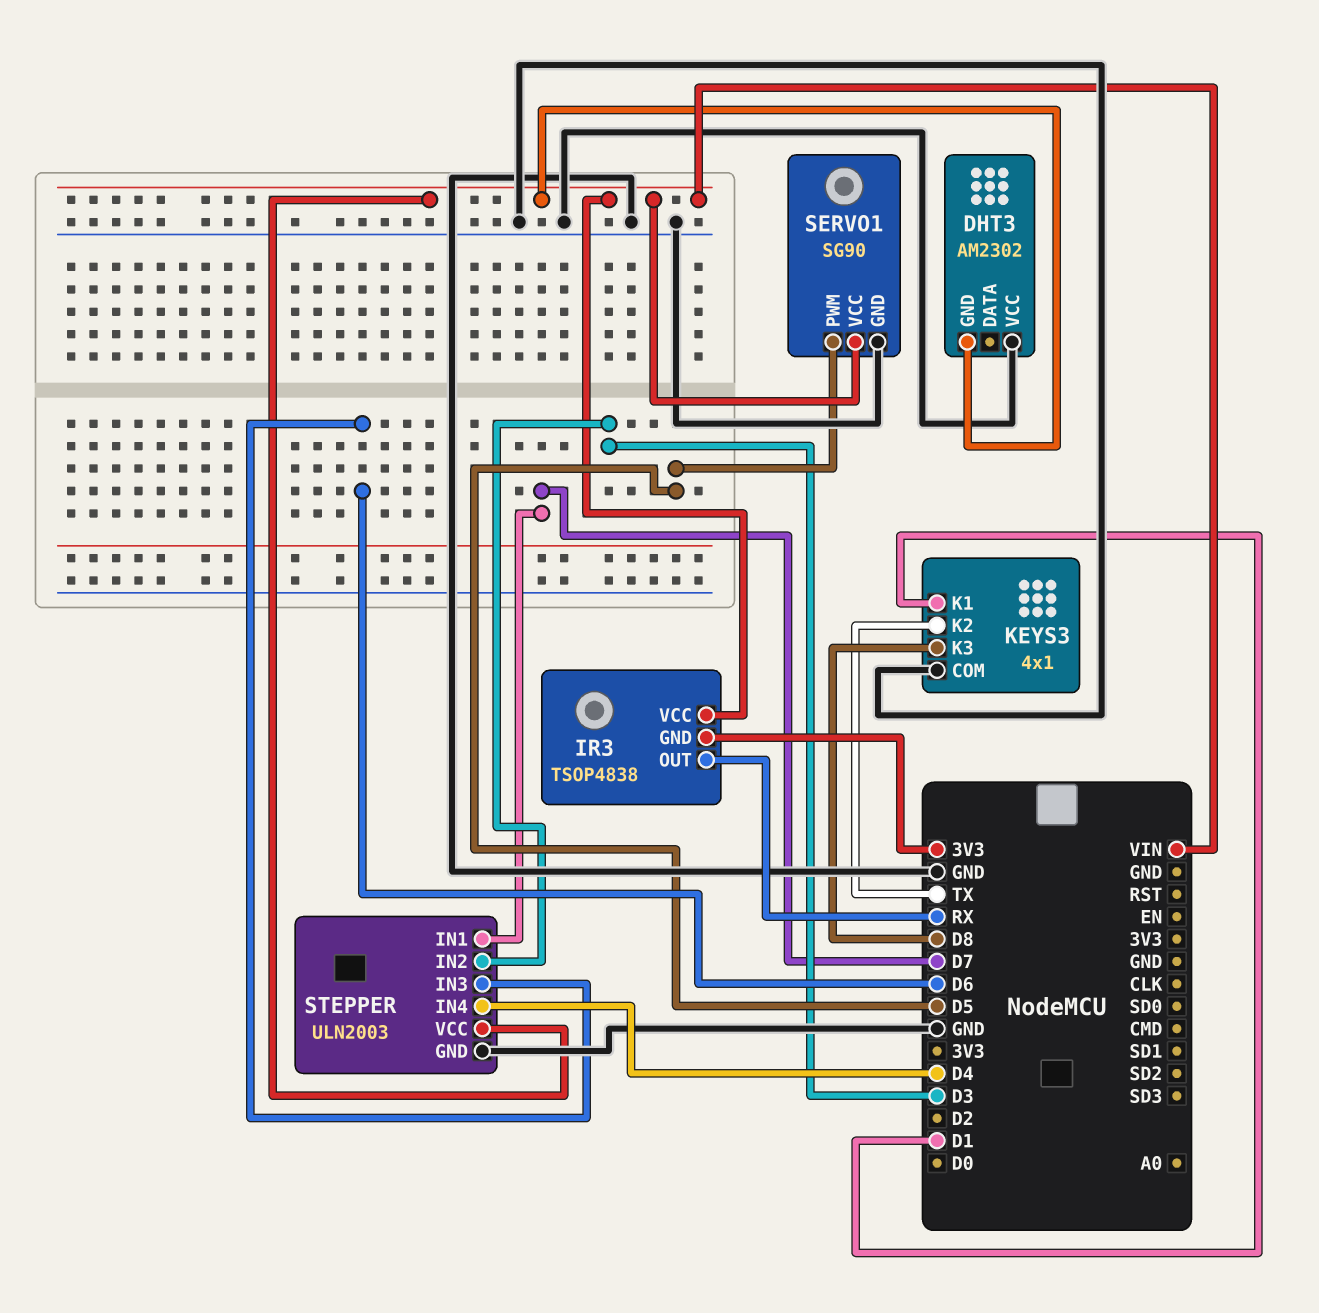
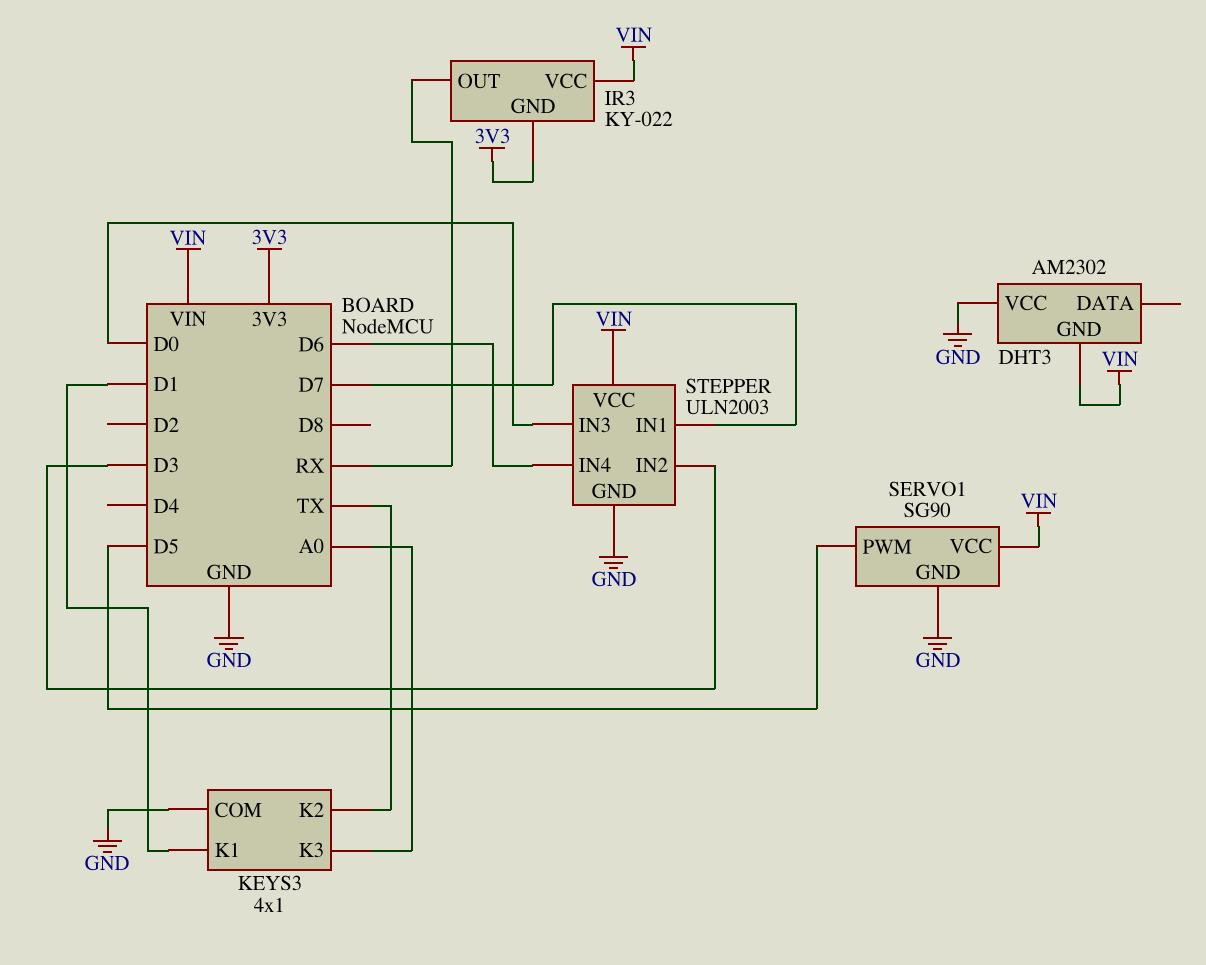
IR3: TSOP4838 -> KY-022
KEYS3 pin K3: D8 -> A0
STEPPER pin IN3: D6 -> D0
STEPPER pin IN4: D4 -> D6

